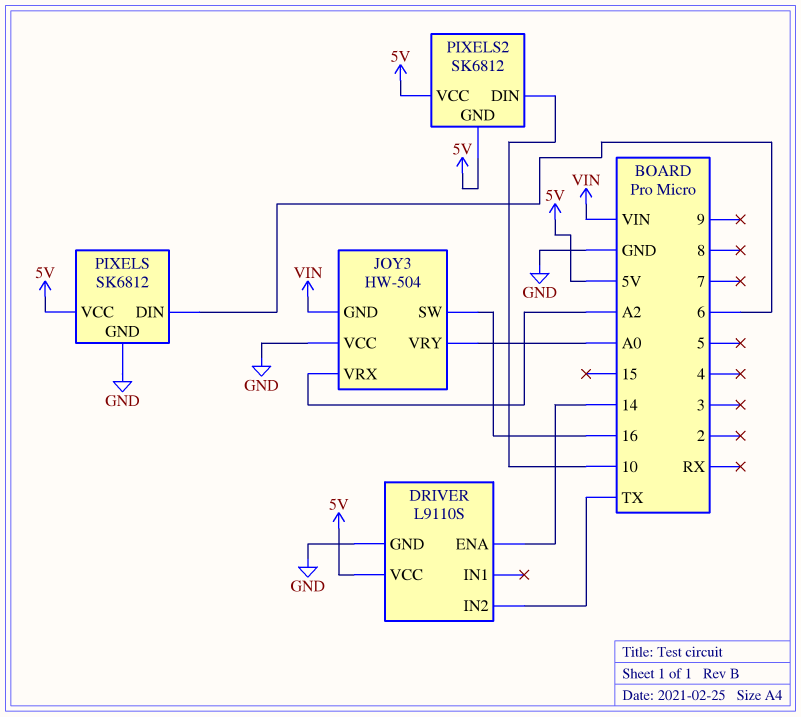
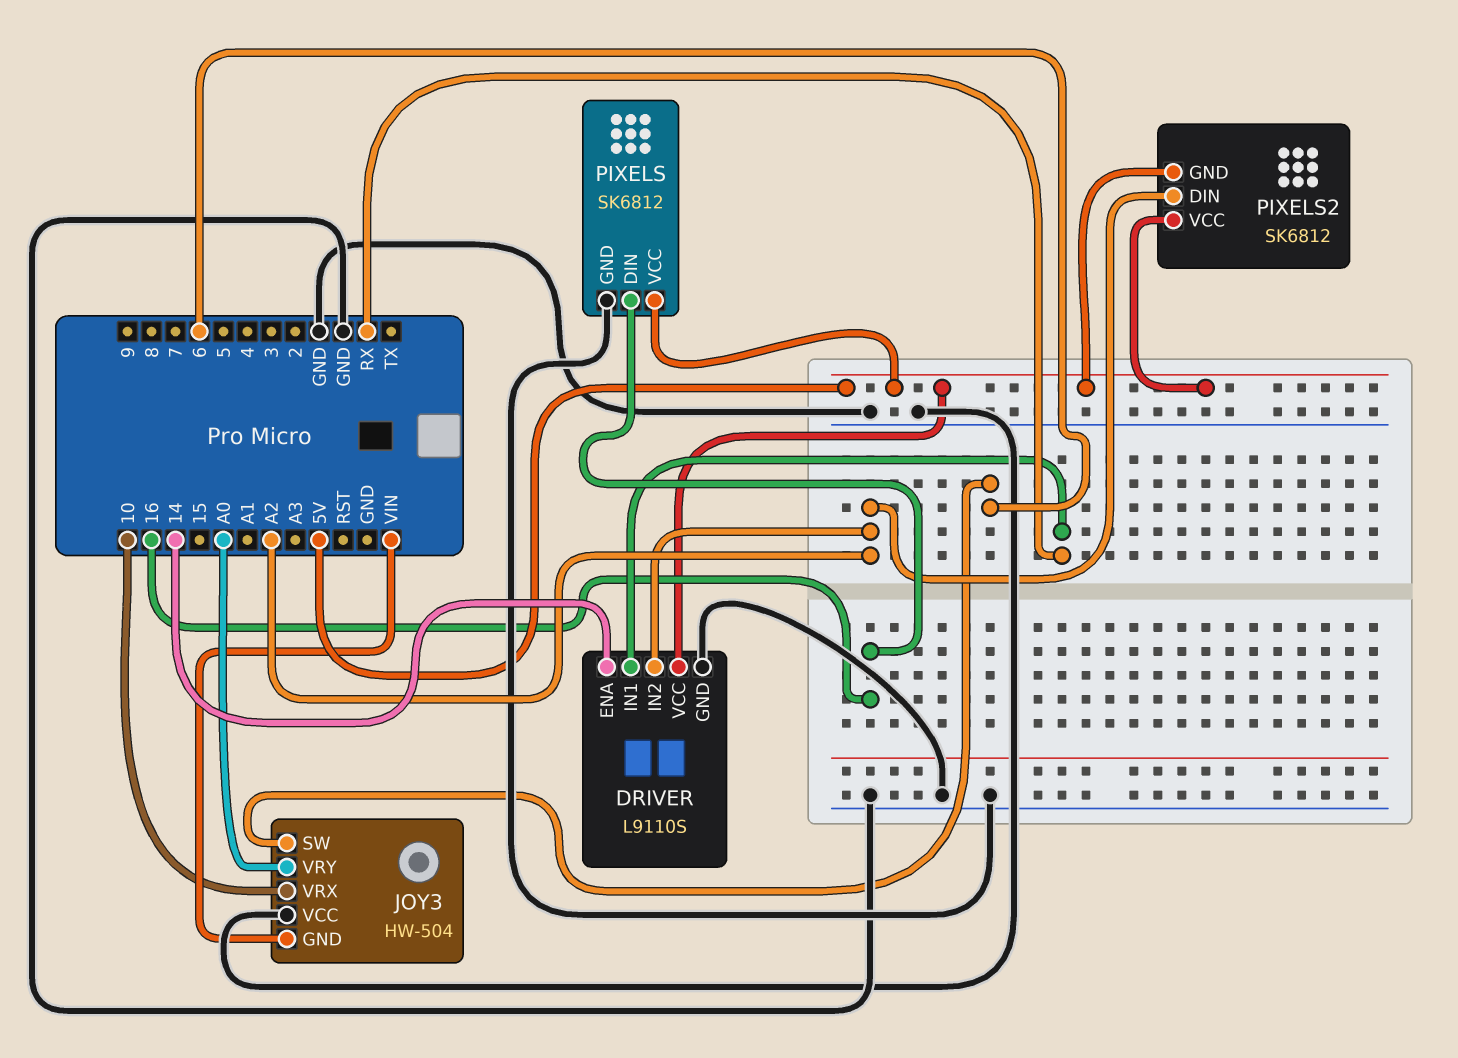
DRIVER pin IN1: none -> RX
DRIVER pin IN2: TX -> A2
JOY3 pin SW: 16 -> 6
JOY3 pin VRX: A2 -> 10
PIXELS pin DIN: 6 -> 16
PIXELS2 pin DIN: 10 -> A2

